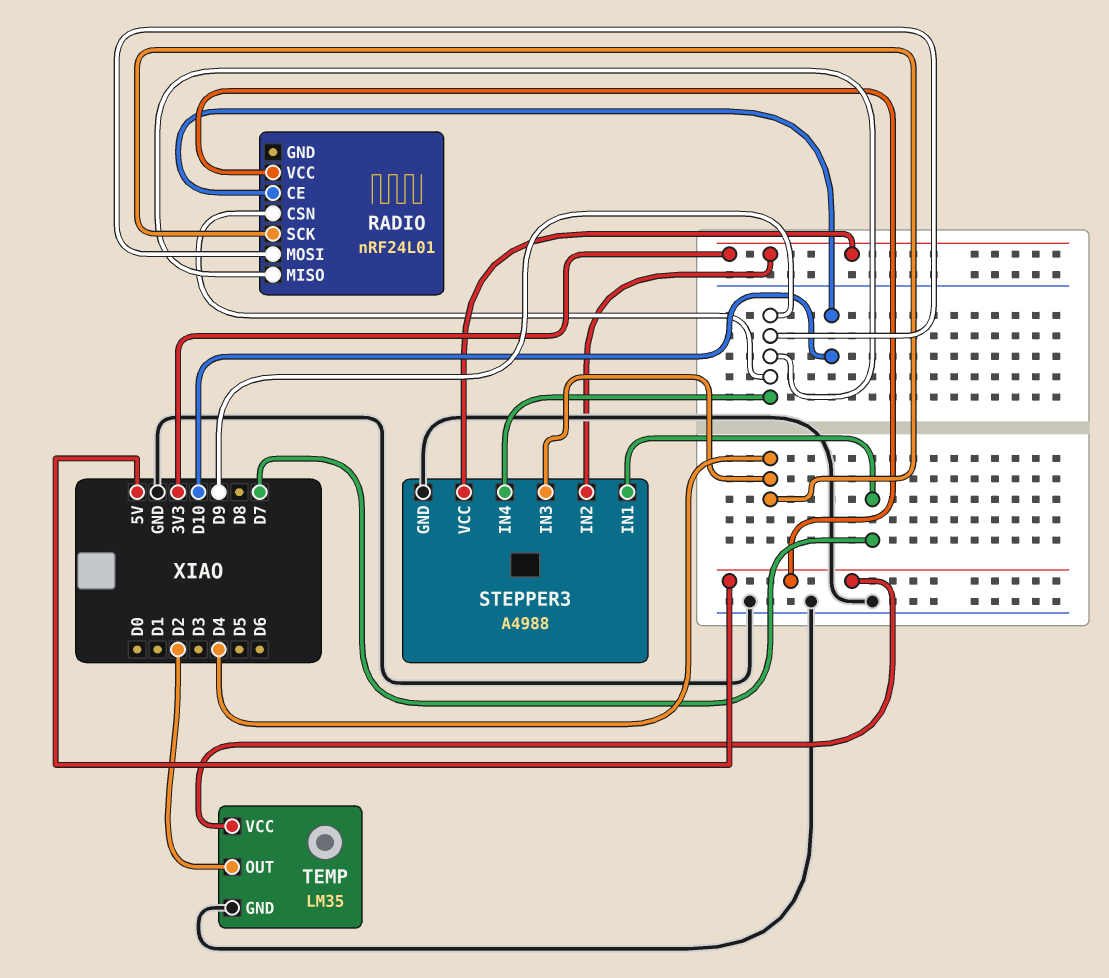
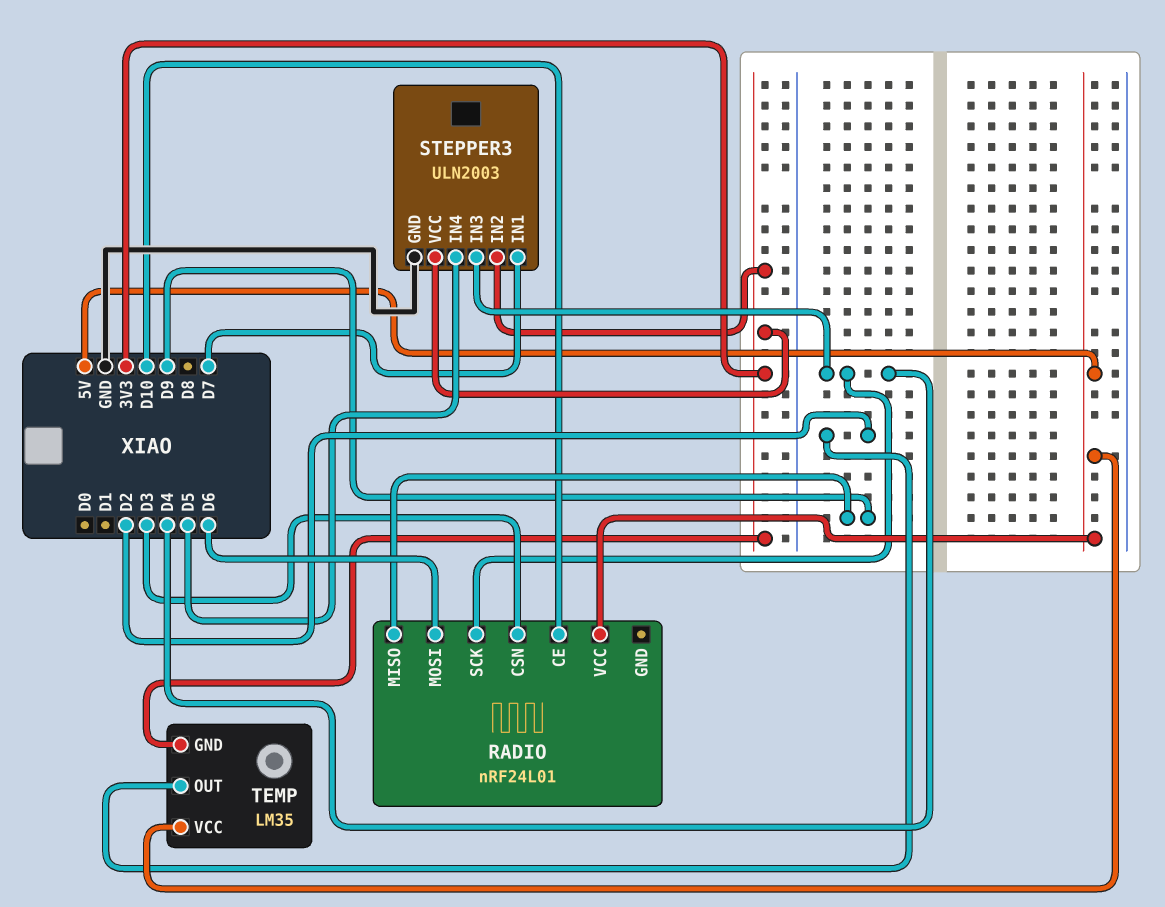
RADIO pin CSN: D9 -> D3
RADIO pin MOSI: D9 -> D6
STEPPER3: A4988 -> ULN2003
STEPPER3 pin IN4: D9 -> D5
TEMP pin GND: GND -> 3V3

